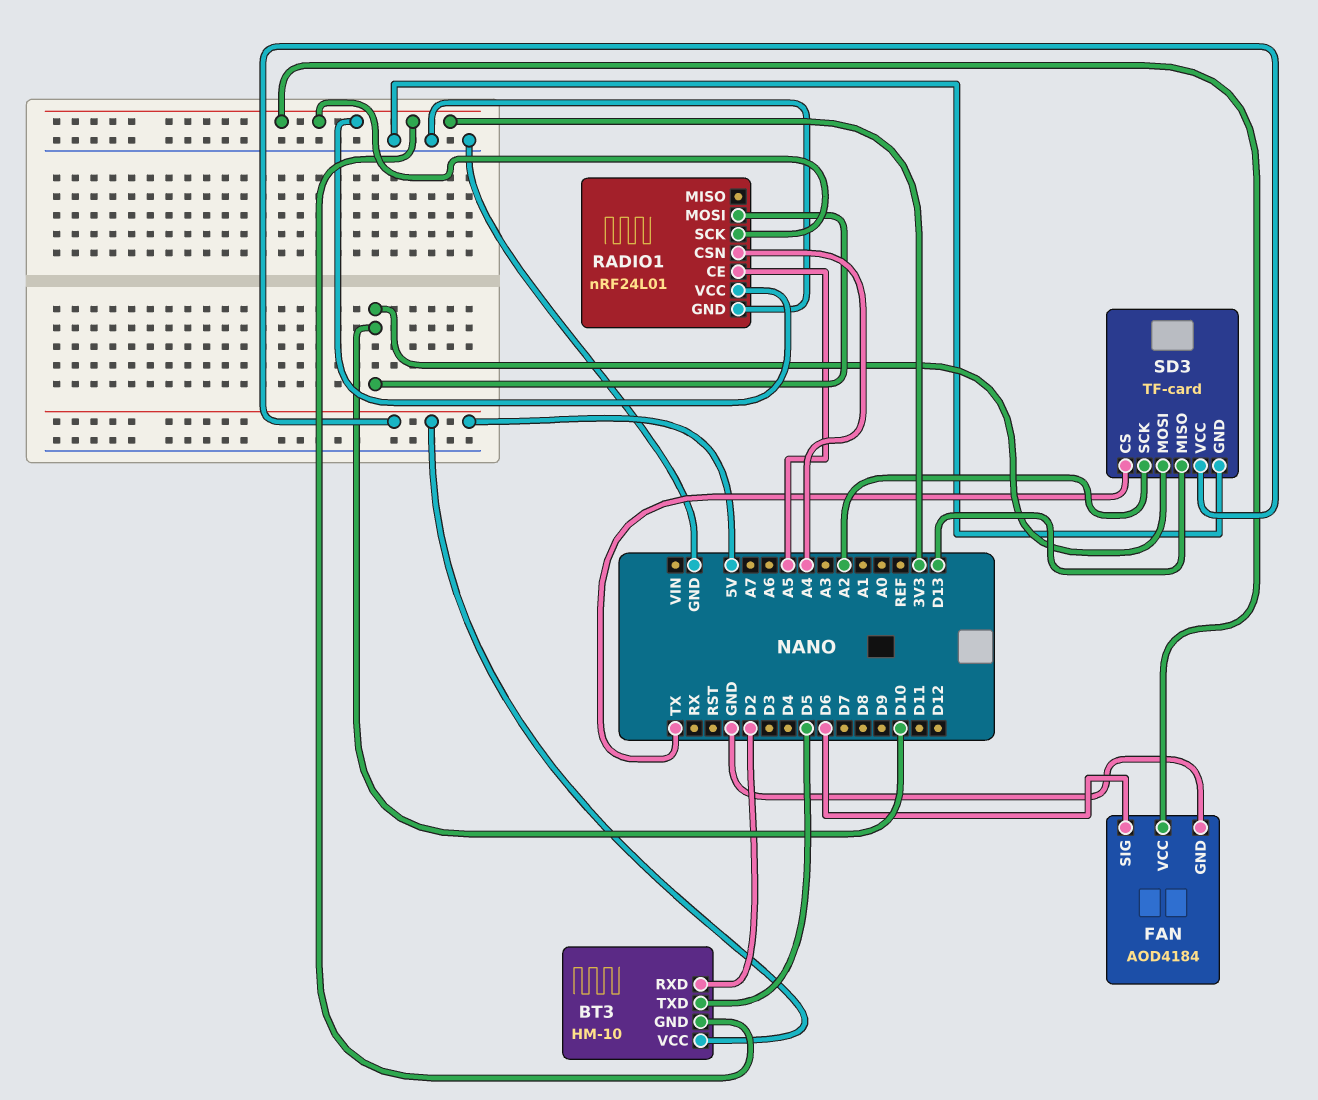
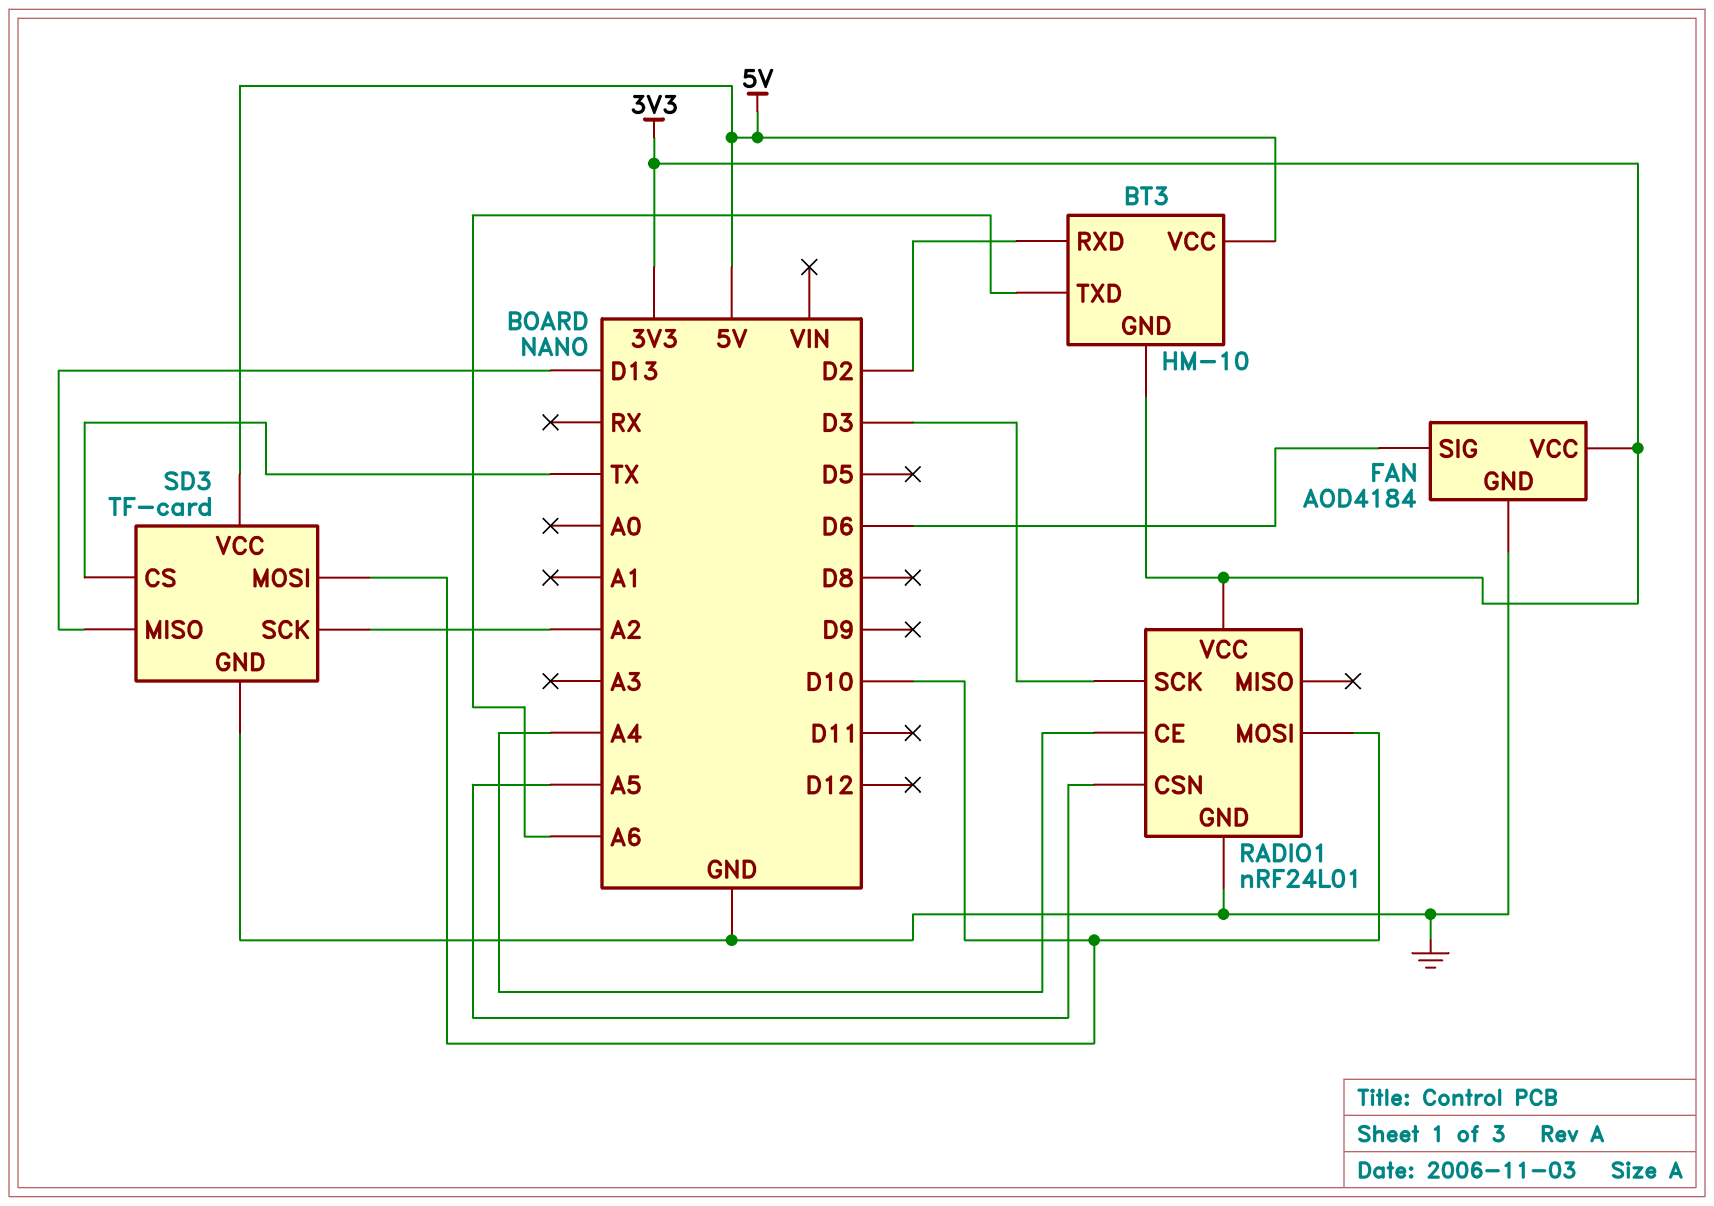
BT3 pin TXD: D5 -> A6
RADIO1 pin CE: A5 -> A4
RADIO1 pin CSN: A4 -> A5
RADIO1 pin SCK: 3V3 -> D3

